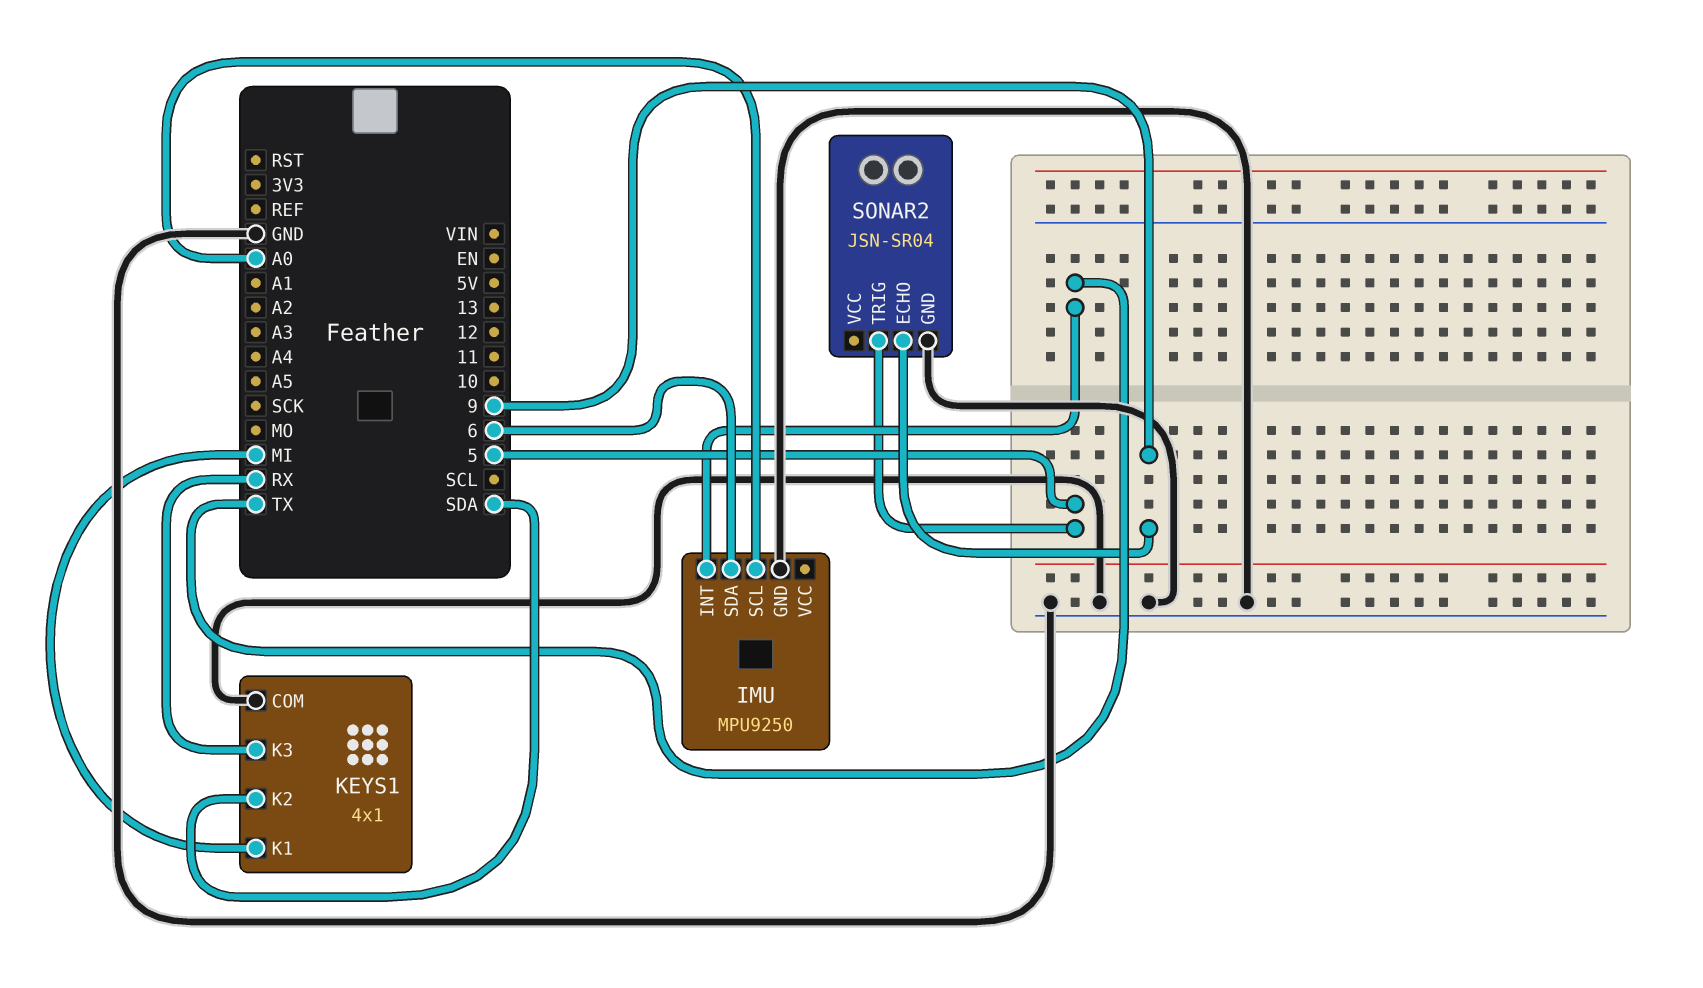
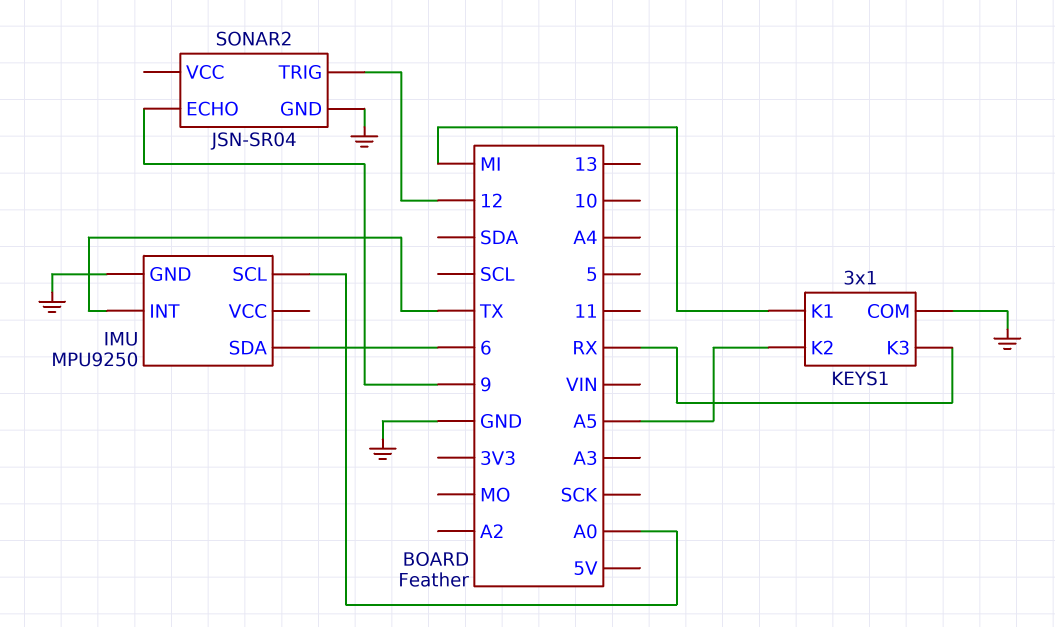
KEYS1: 4x1 -> 3x1
KEYS1 pin K2: SDA -> A5
SONAR2 pin TRIG: 5 -> 12

